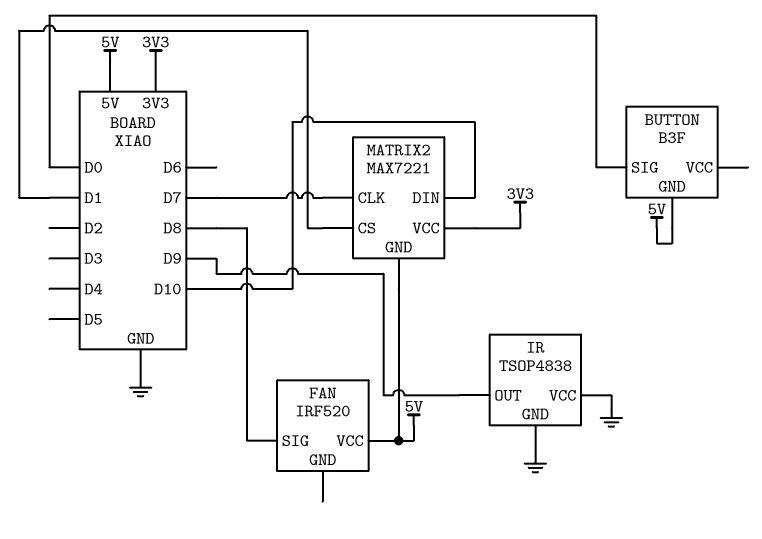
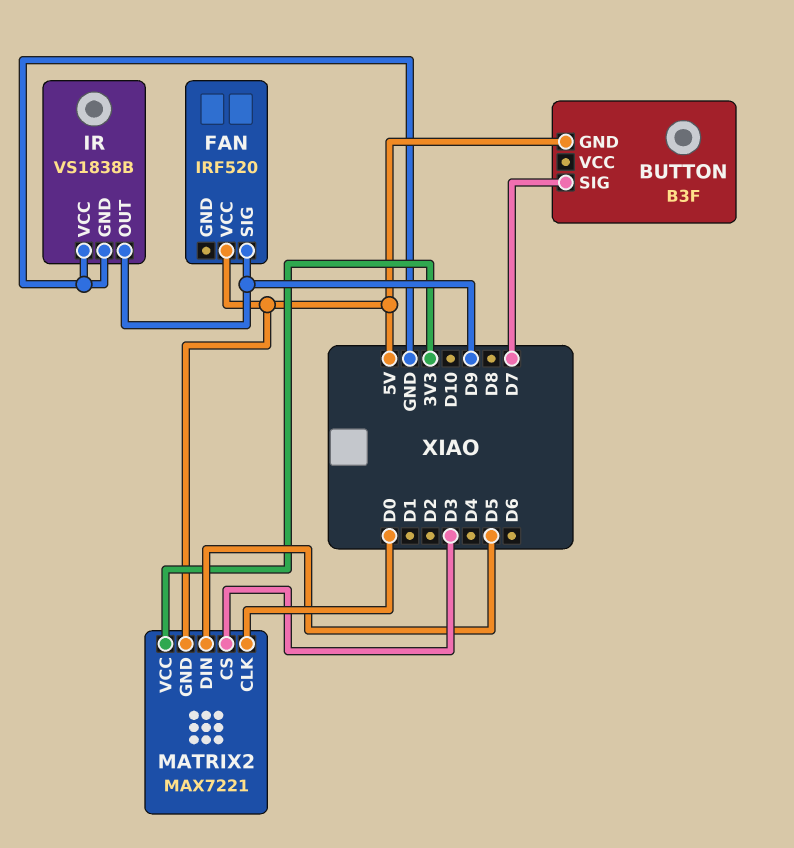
BUTTON pin SIG: D0 -> D7
FAN pin SIG: D8 -> D9
IR: TSOP4838 -> VS1838B
MATRIX2 pin CLK: D7 -> D0
MATRIX2 pin CS: D1 -> D3
MATRIX2 pin DIN: D10 -> D5

